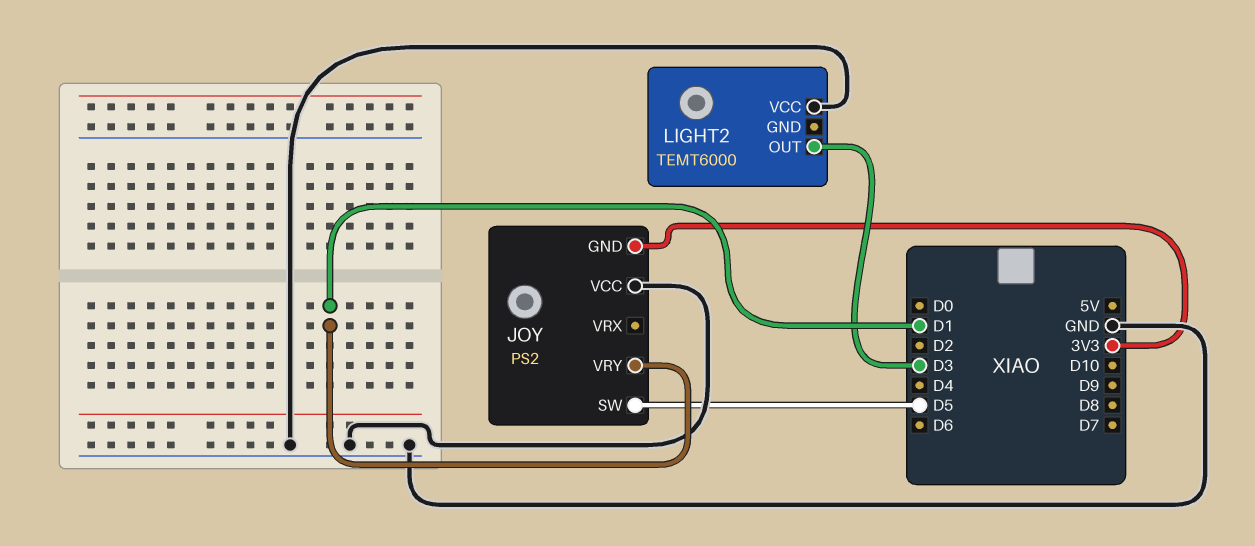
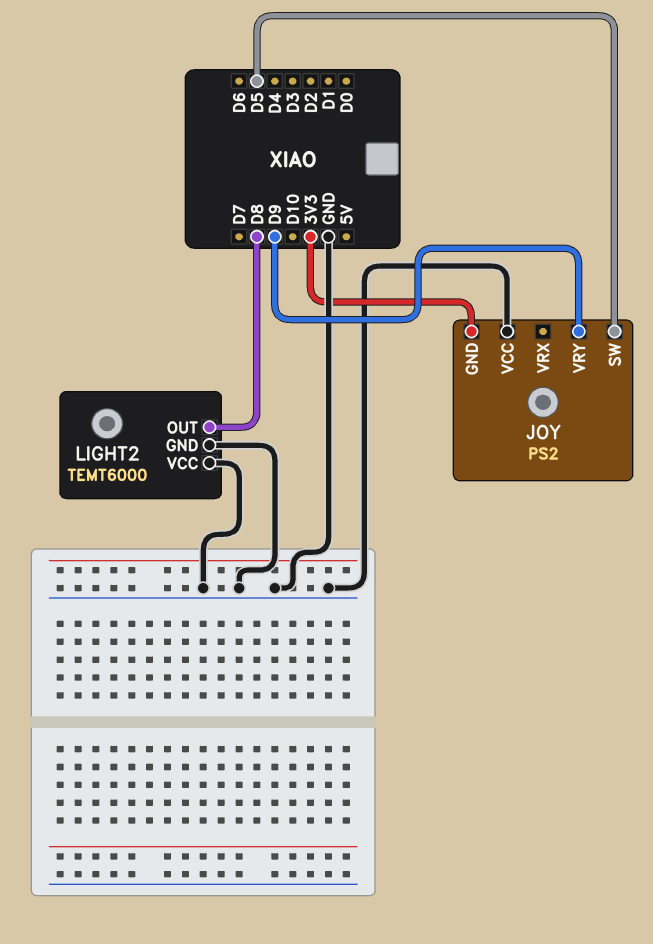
JOY pin VRY: D1 -> D9
LIGHT2 pin GND: none -> GND
LIGHT2 pin OUT: D3 -> D8

